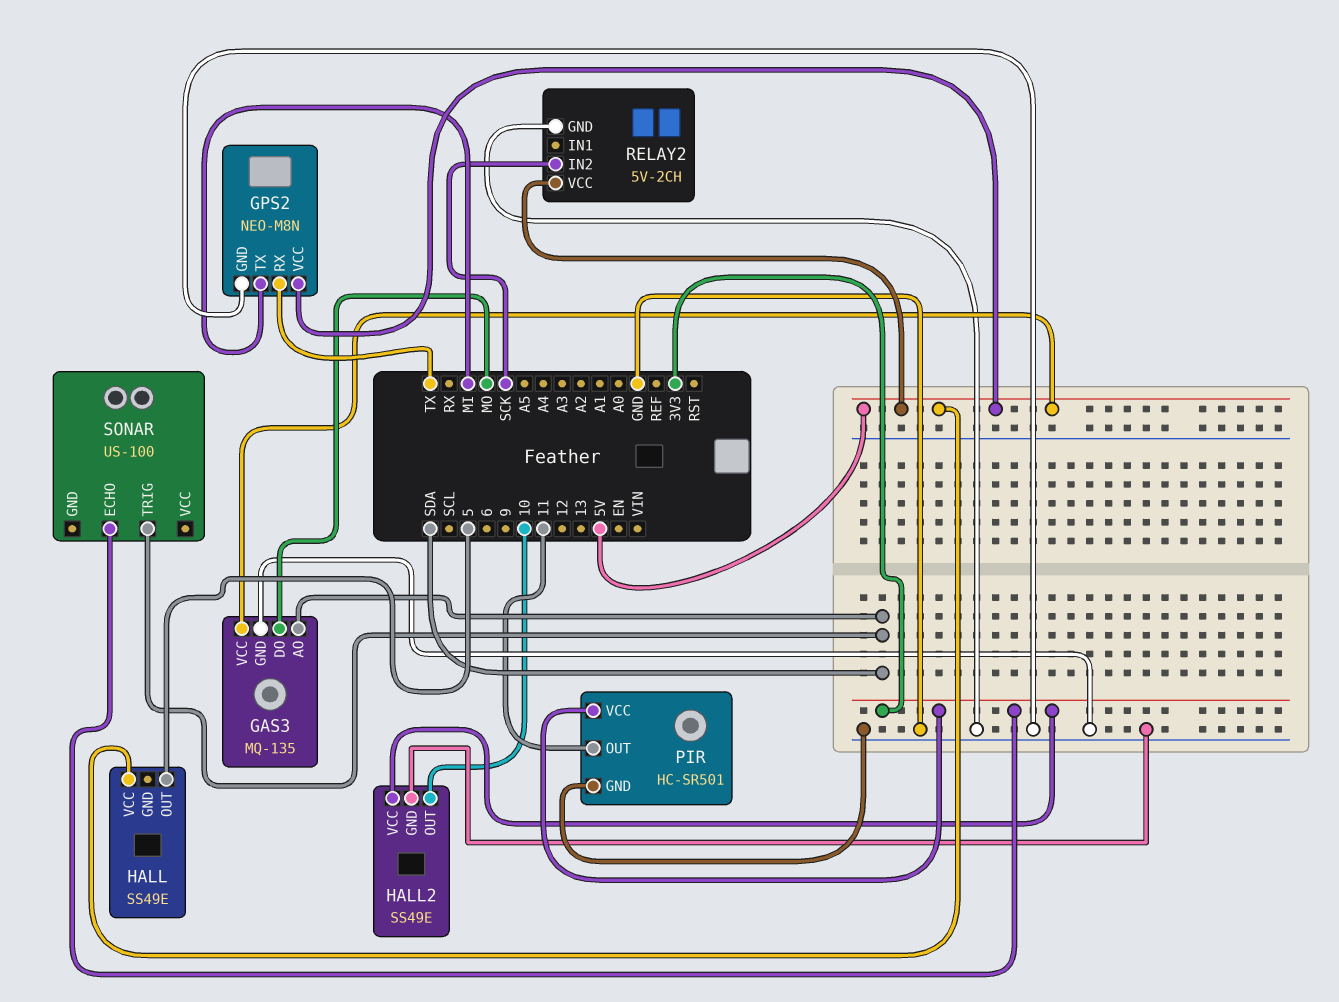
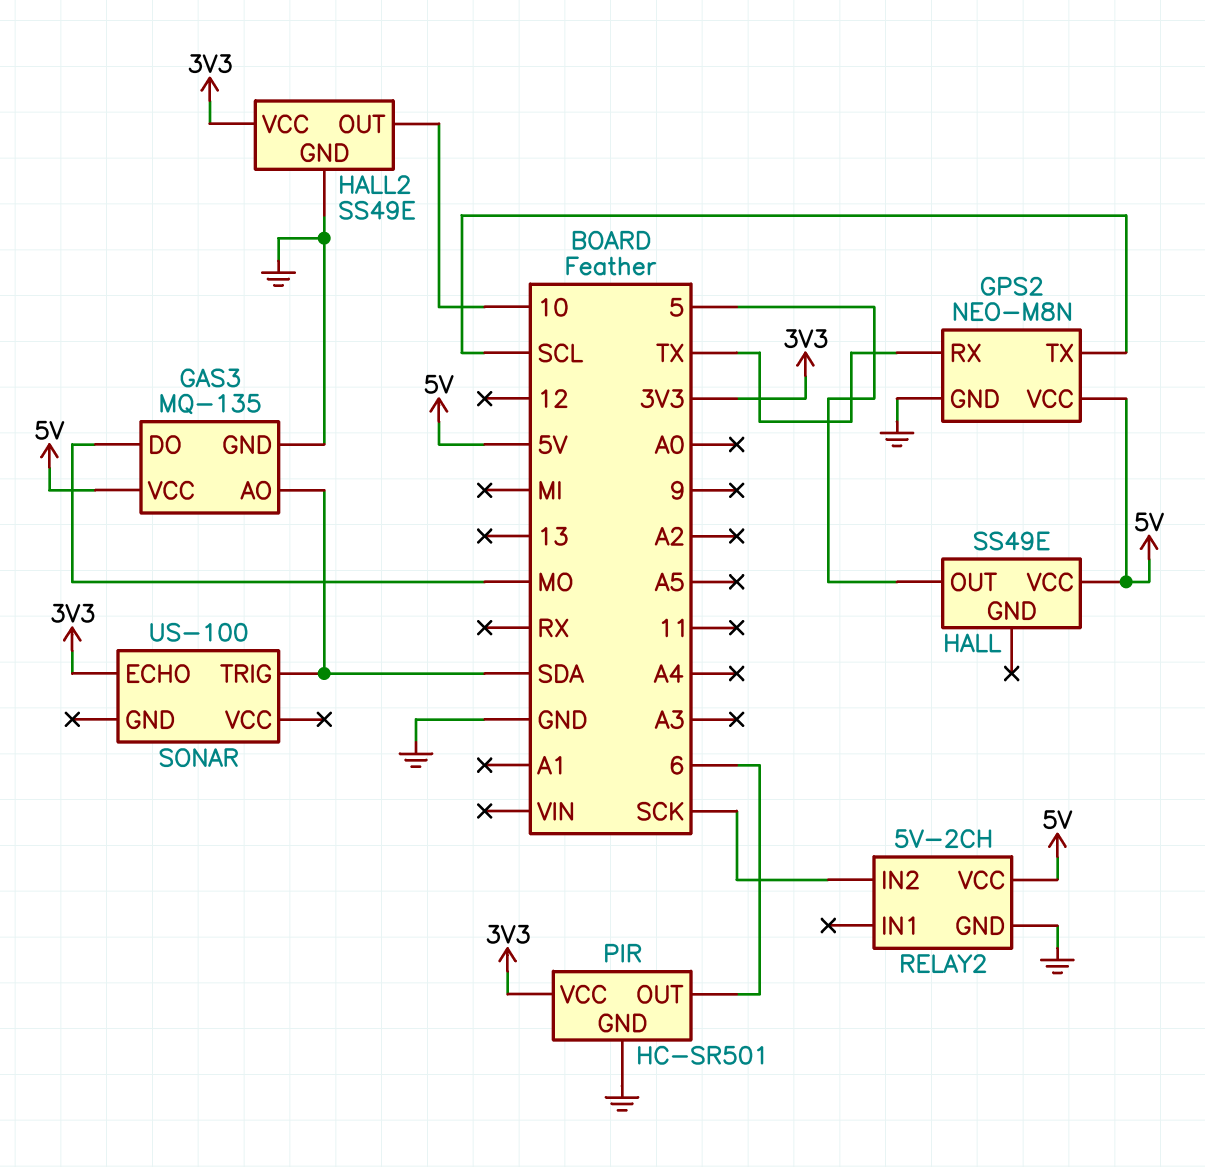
GPS2 pin TX: MI -> SCL
PIR pin OUT: 11 -> 6

